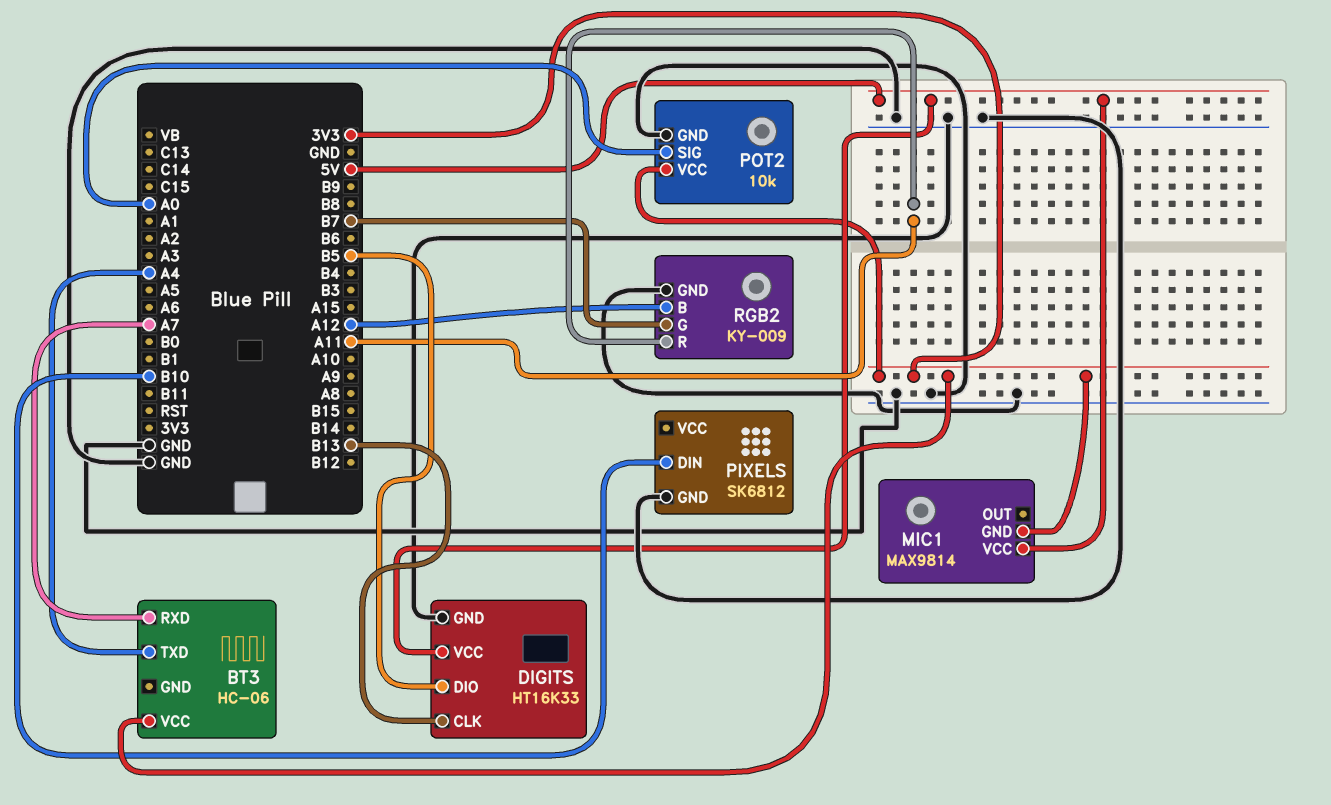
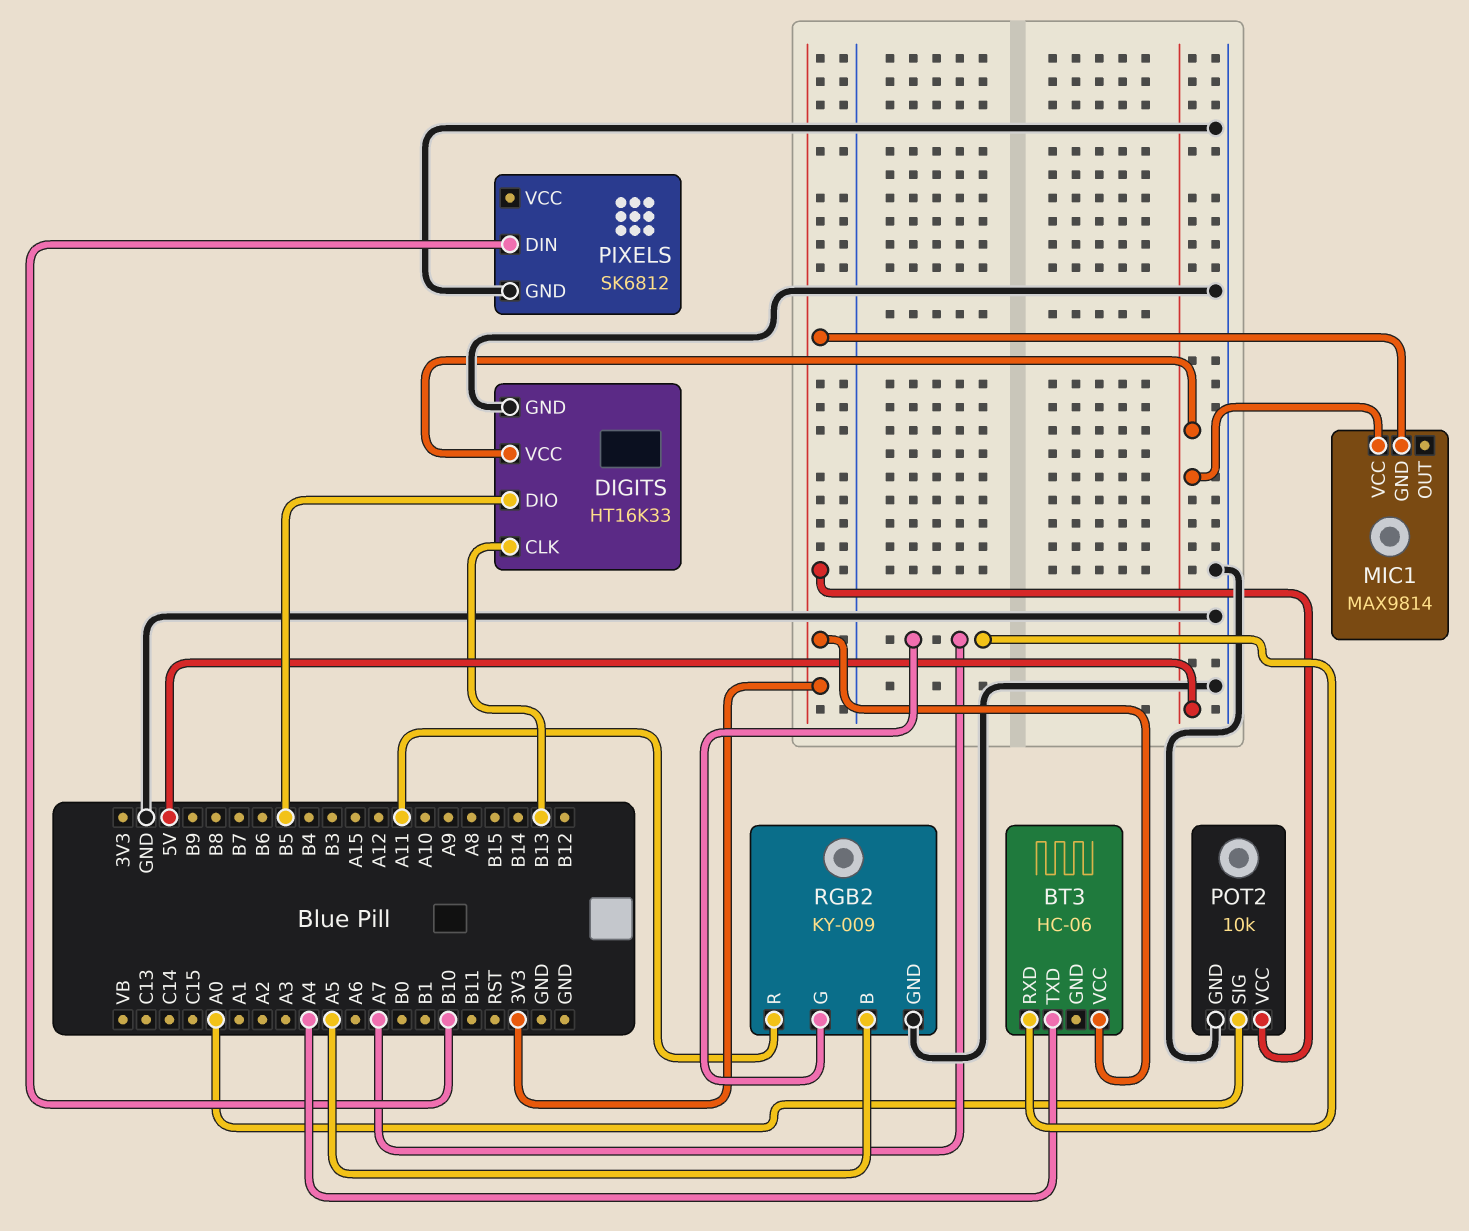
RGB2 pin B: A12 -> A5
RGB2 pin G: B7 -> A7

